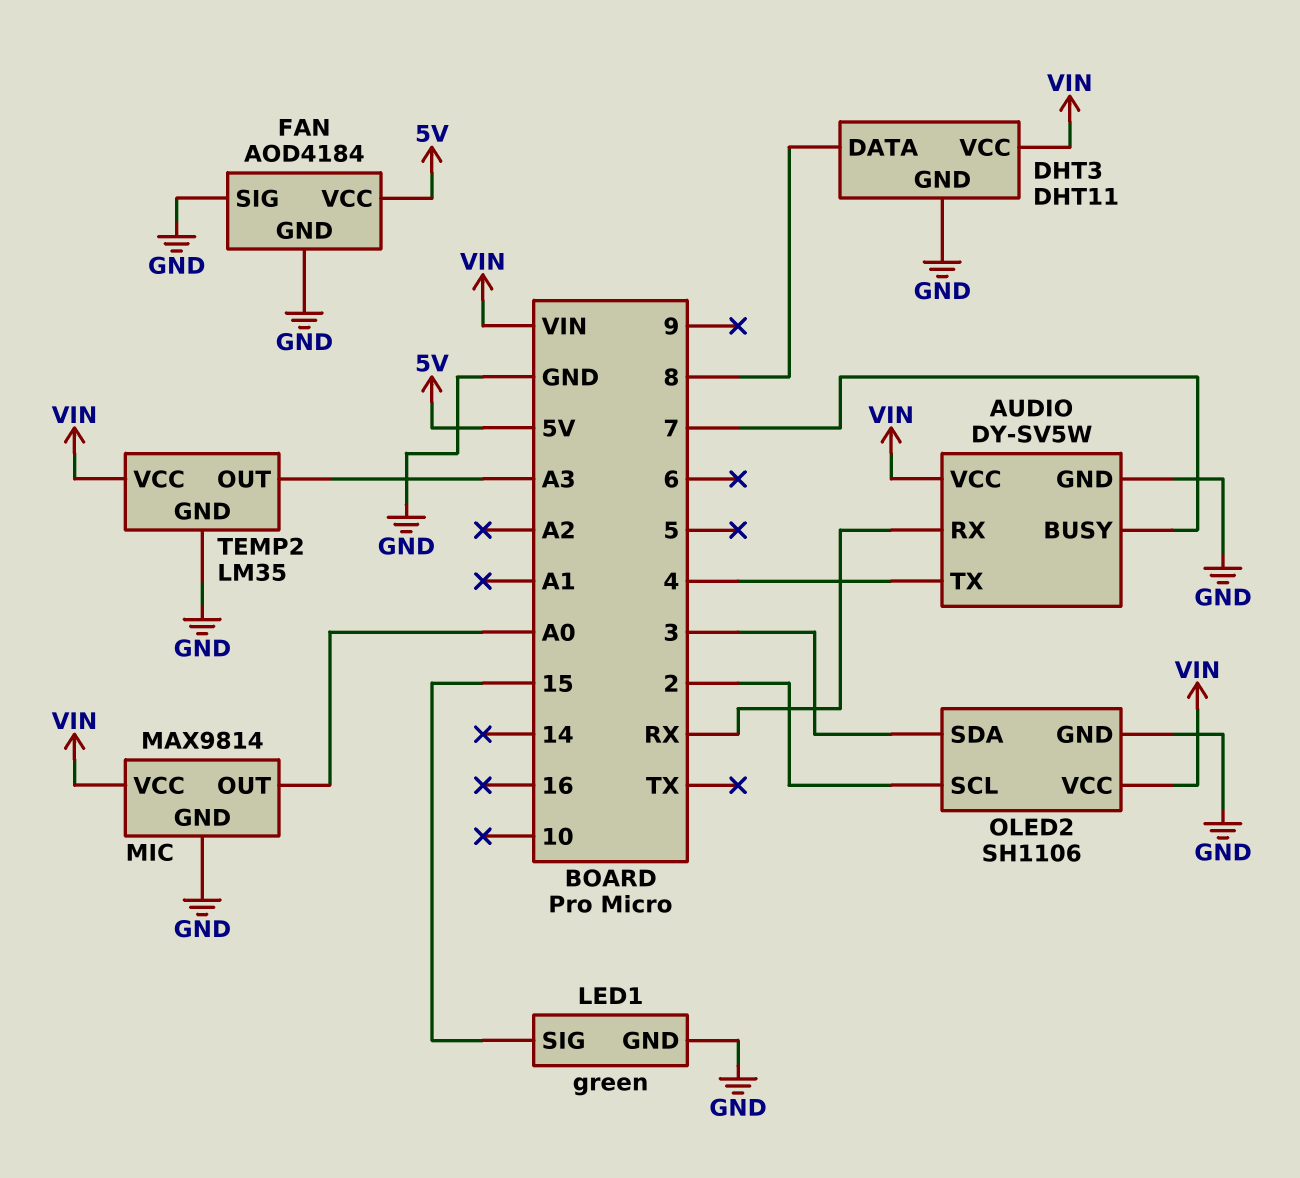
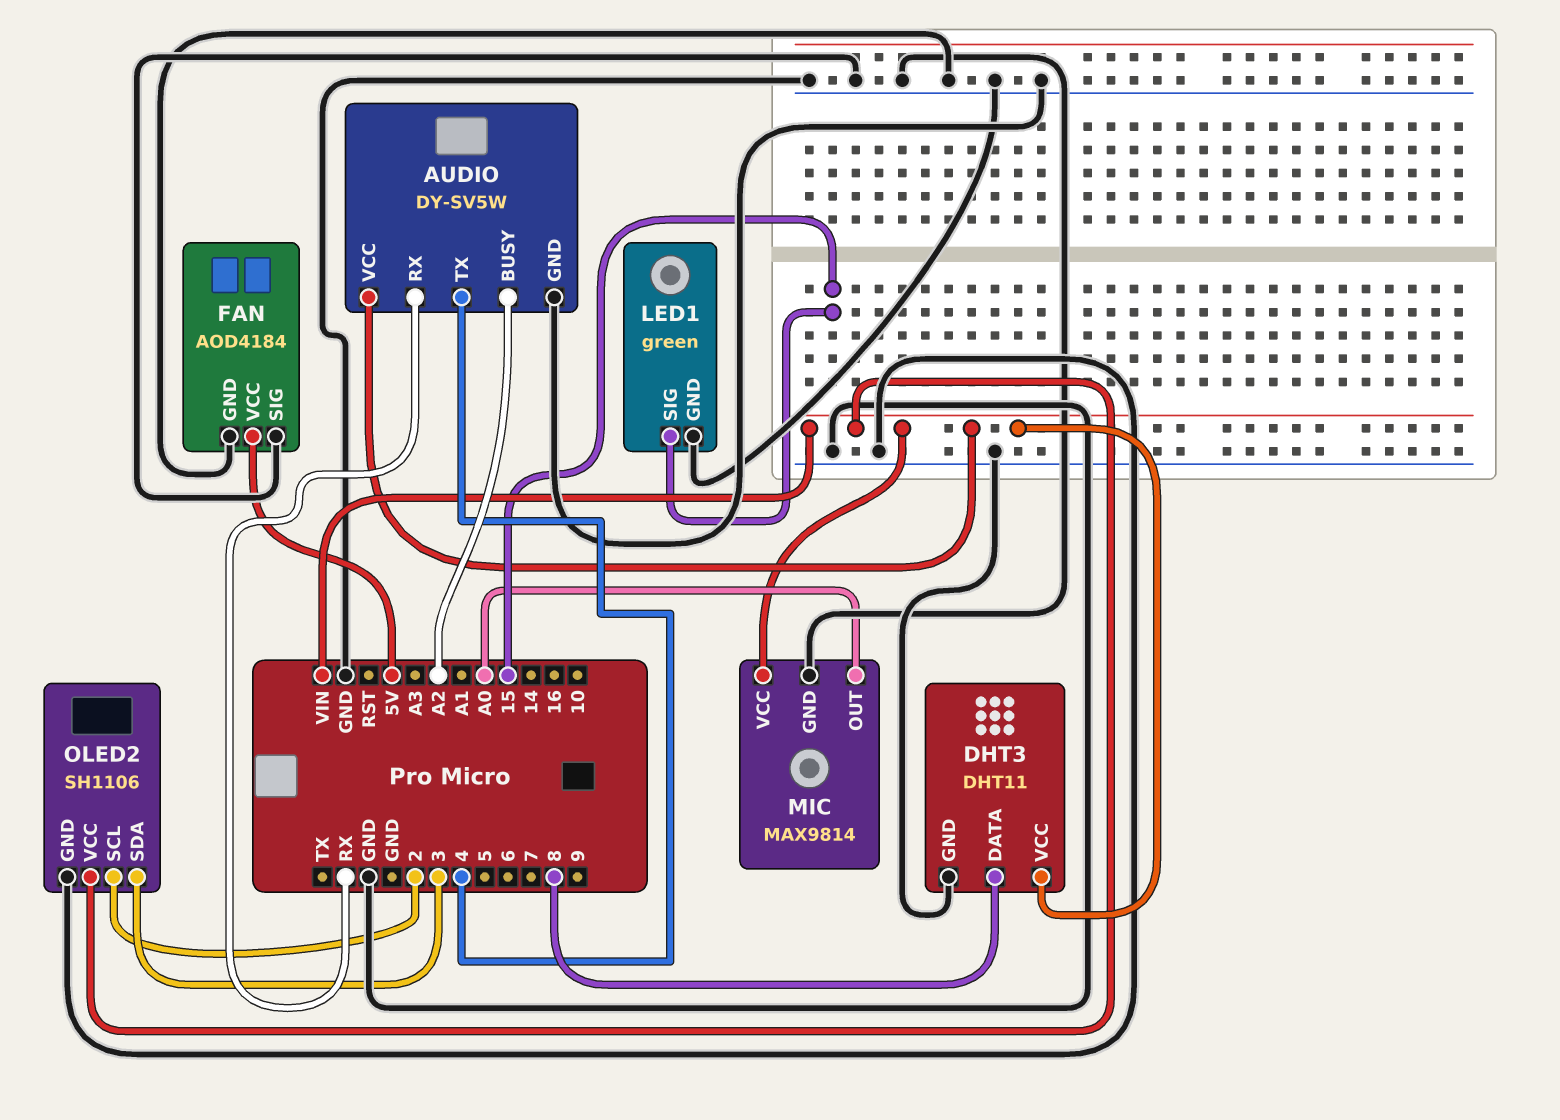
AUDIO pin BUSY: 7 -> A2
TEMP2: LM35 -> none
TEMP2 pin GND: GND -> none
TEMP2 pin OUT: A3 -> none
TEMP2 pin VCC: VIN -> none

